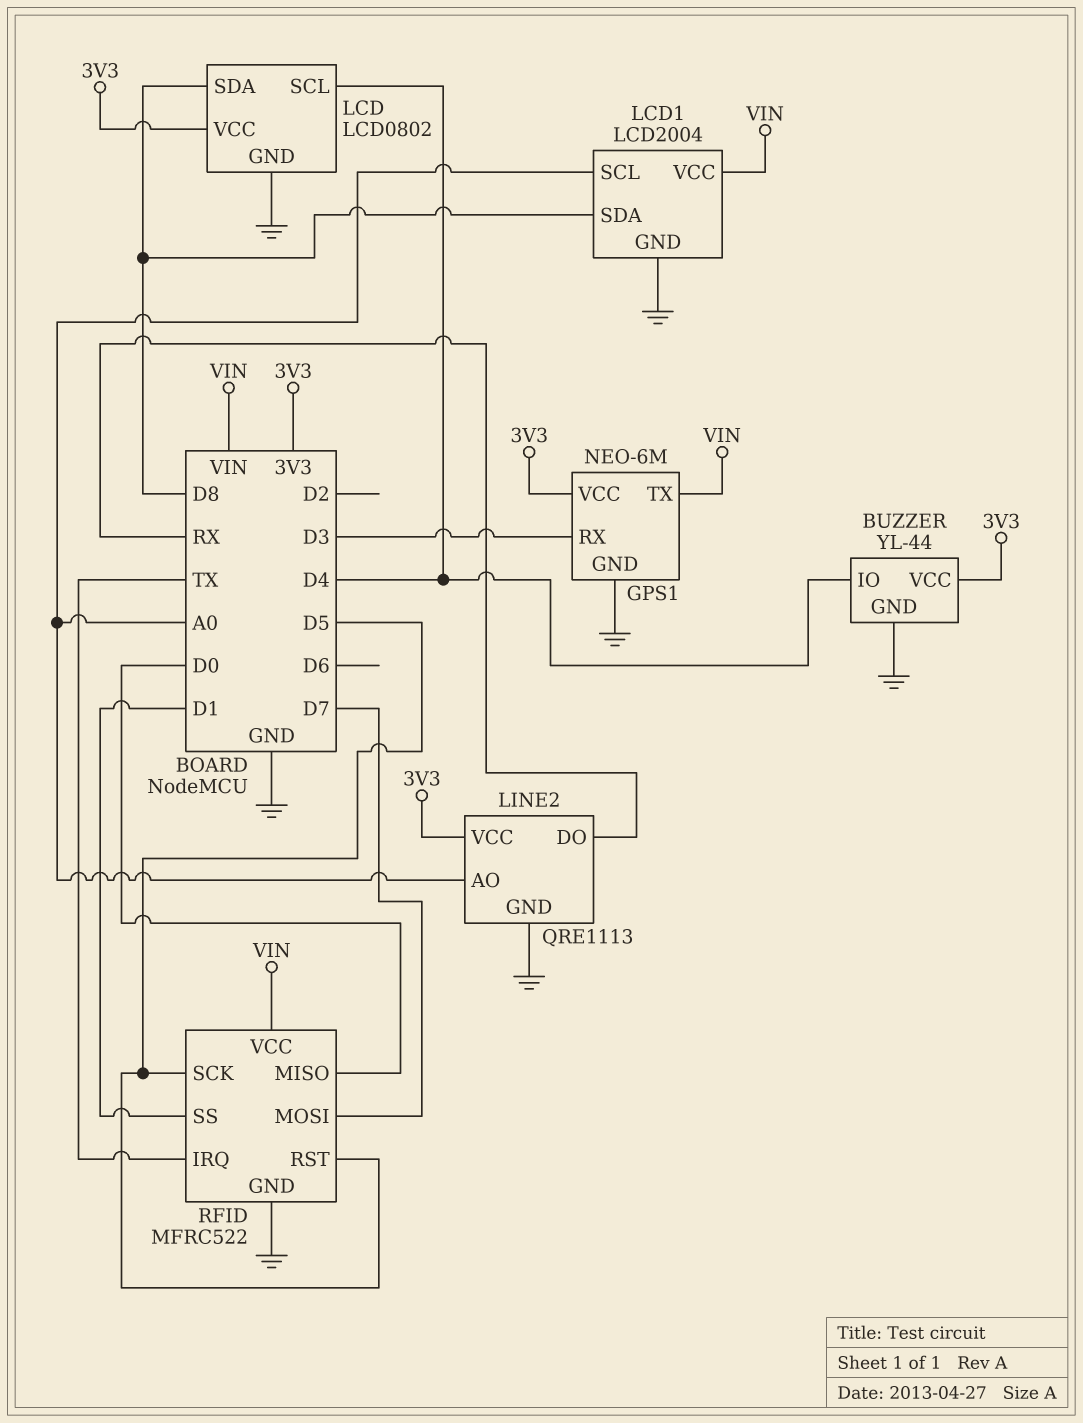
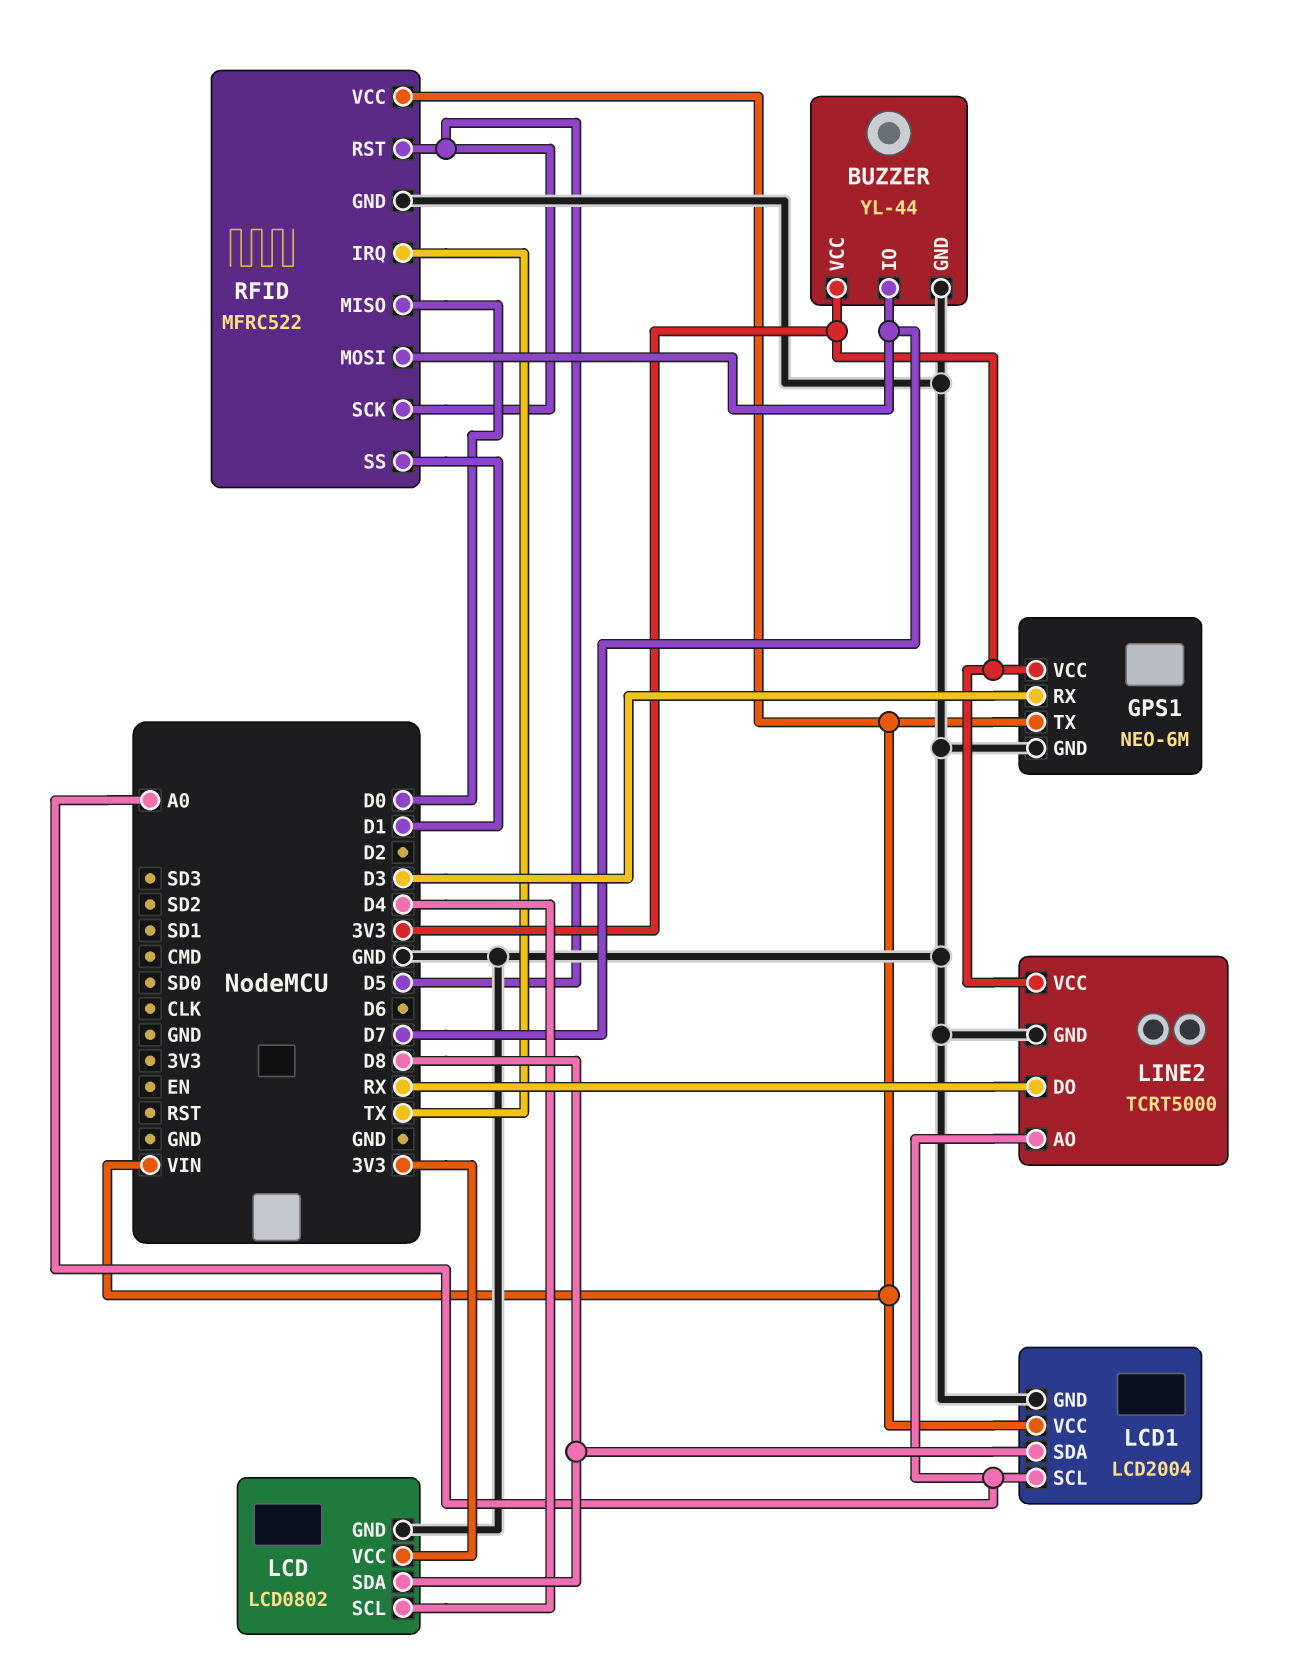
BUZZER pin IO: D4 -> D7
LINE2: QRE1113 -> TCRT5000

